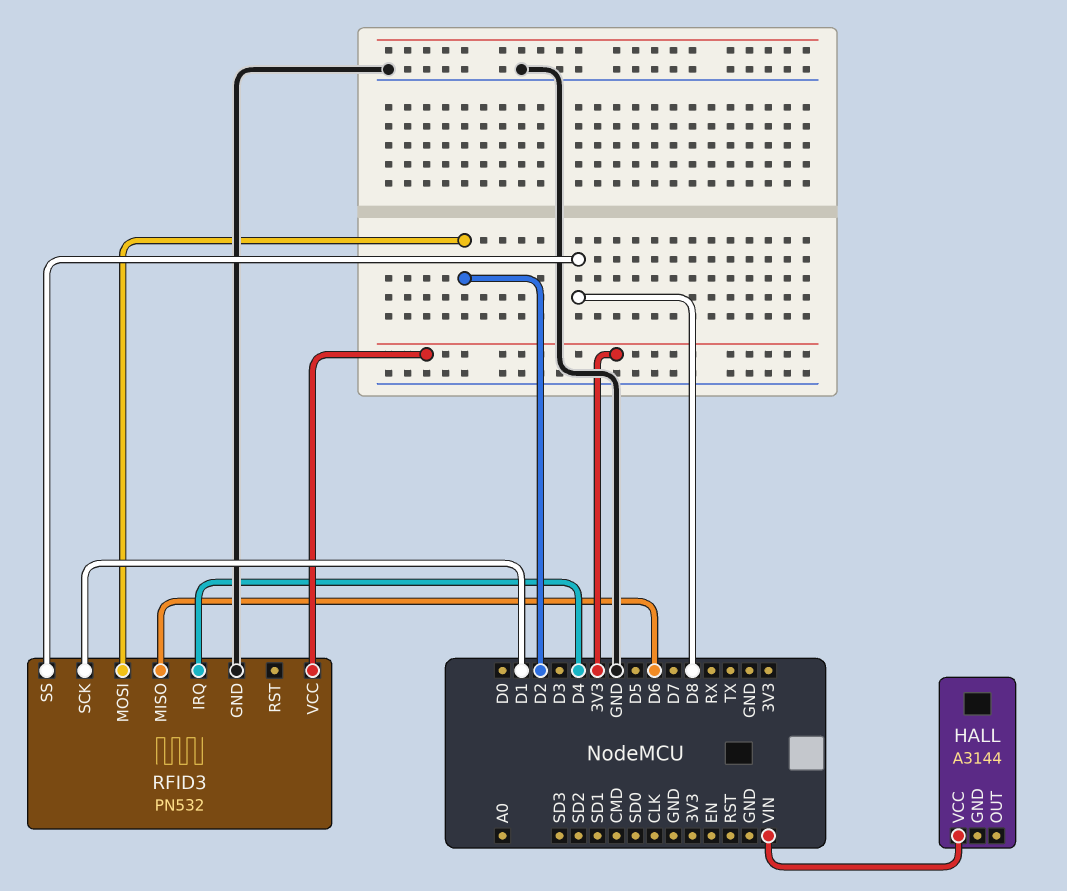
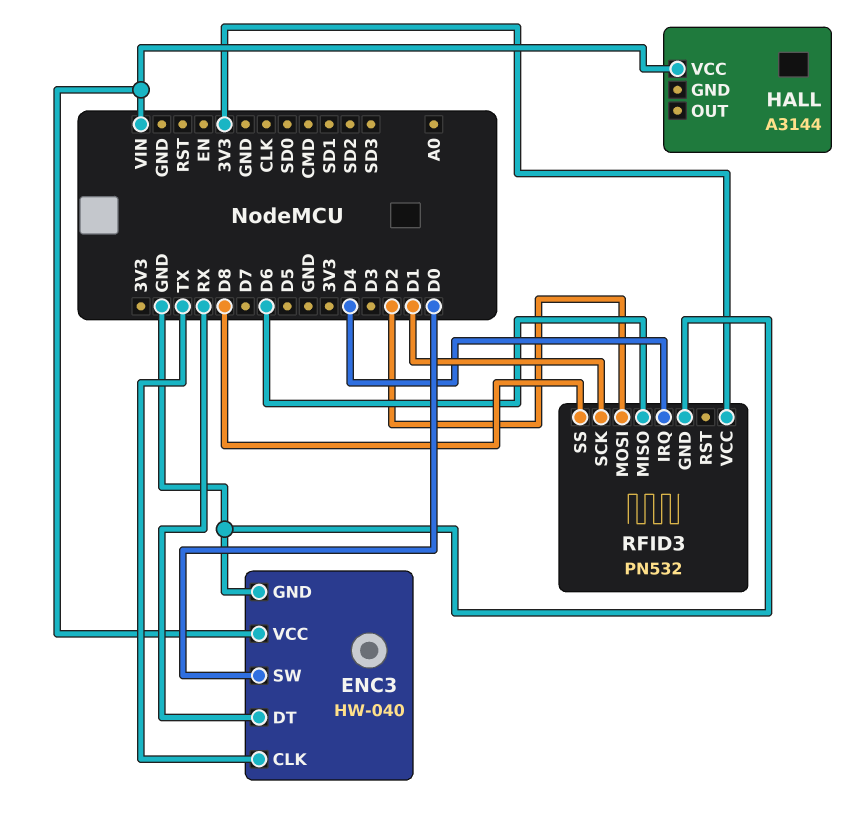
ENC3: none -> HW-040
ENC3 pin CLK: none -> TX
ENC3 pin DT: none -> RX
ENC3 pin GND: none -> GND
ENC3 pin SW: none -> D0
ENC3 pin VCC: none -> VIN

